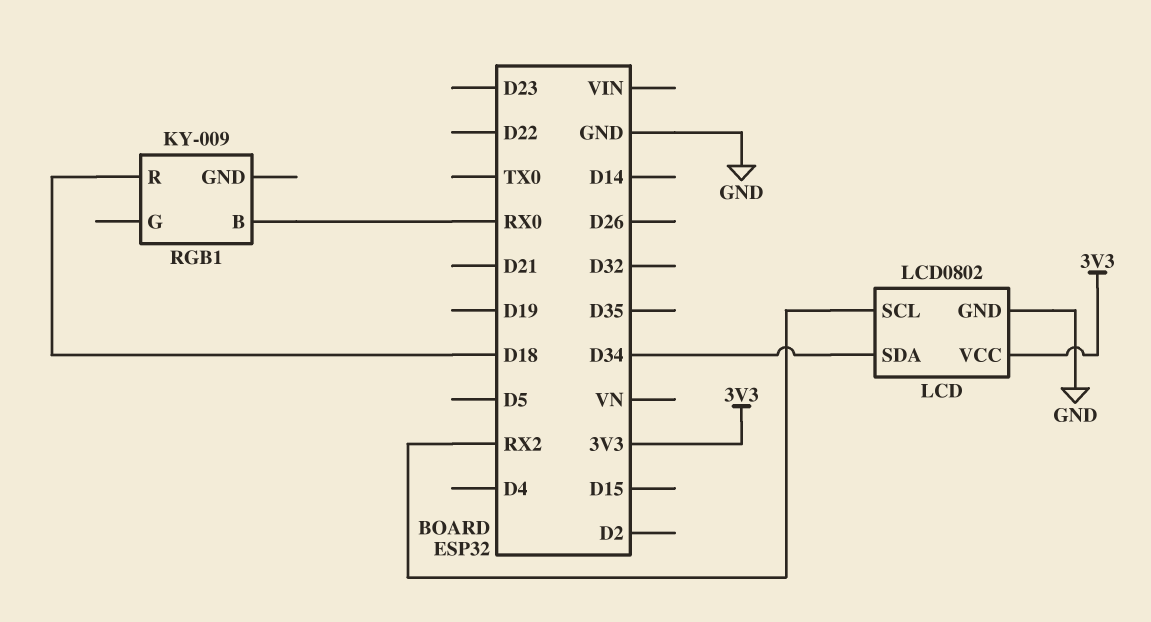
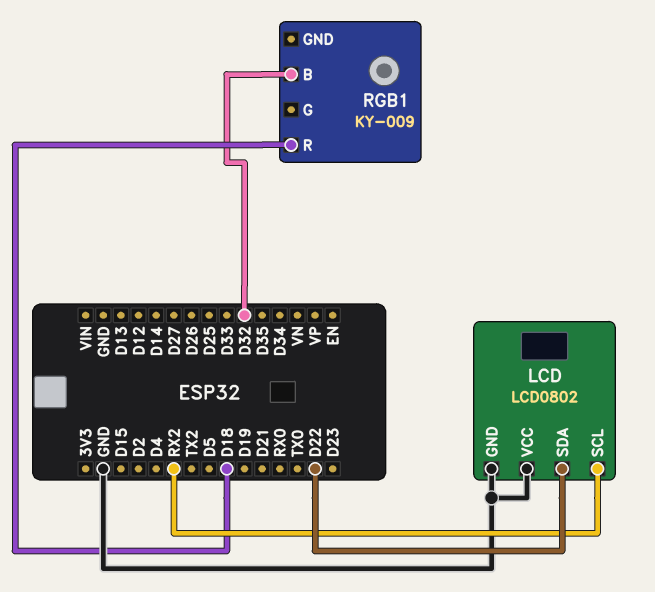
LCD pin SDA: D34 -> D22
LCD pin VCC: 3V3 -> GND
RGB1 pin B: RX0 -> D32

